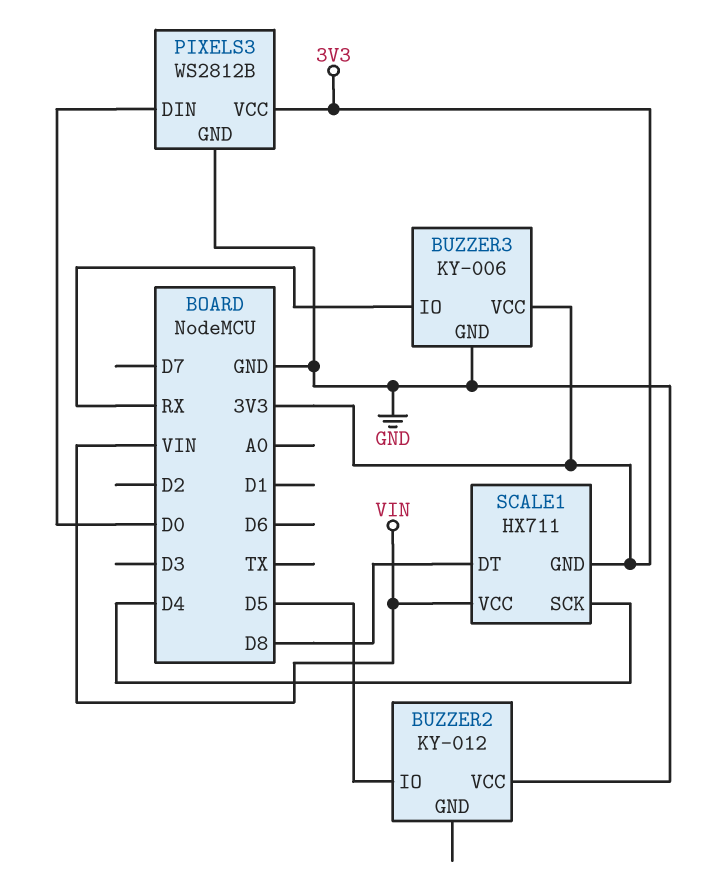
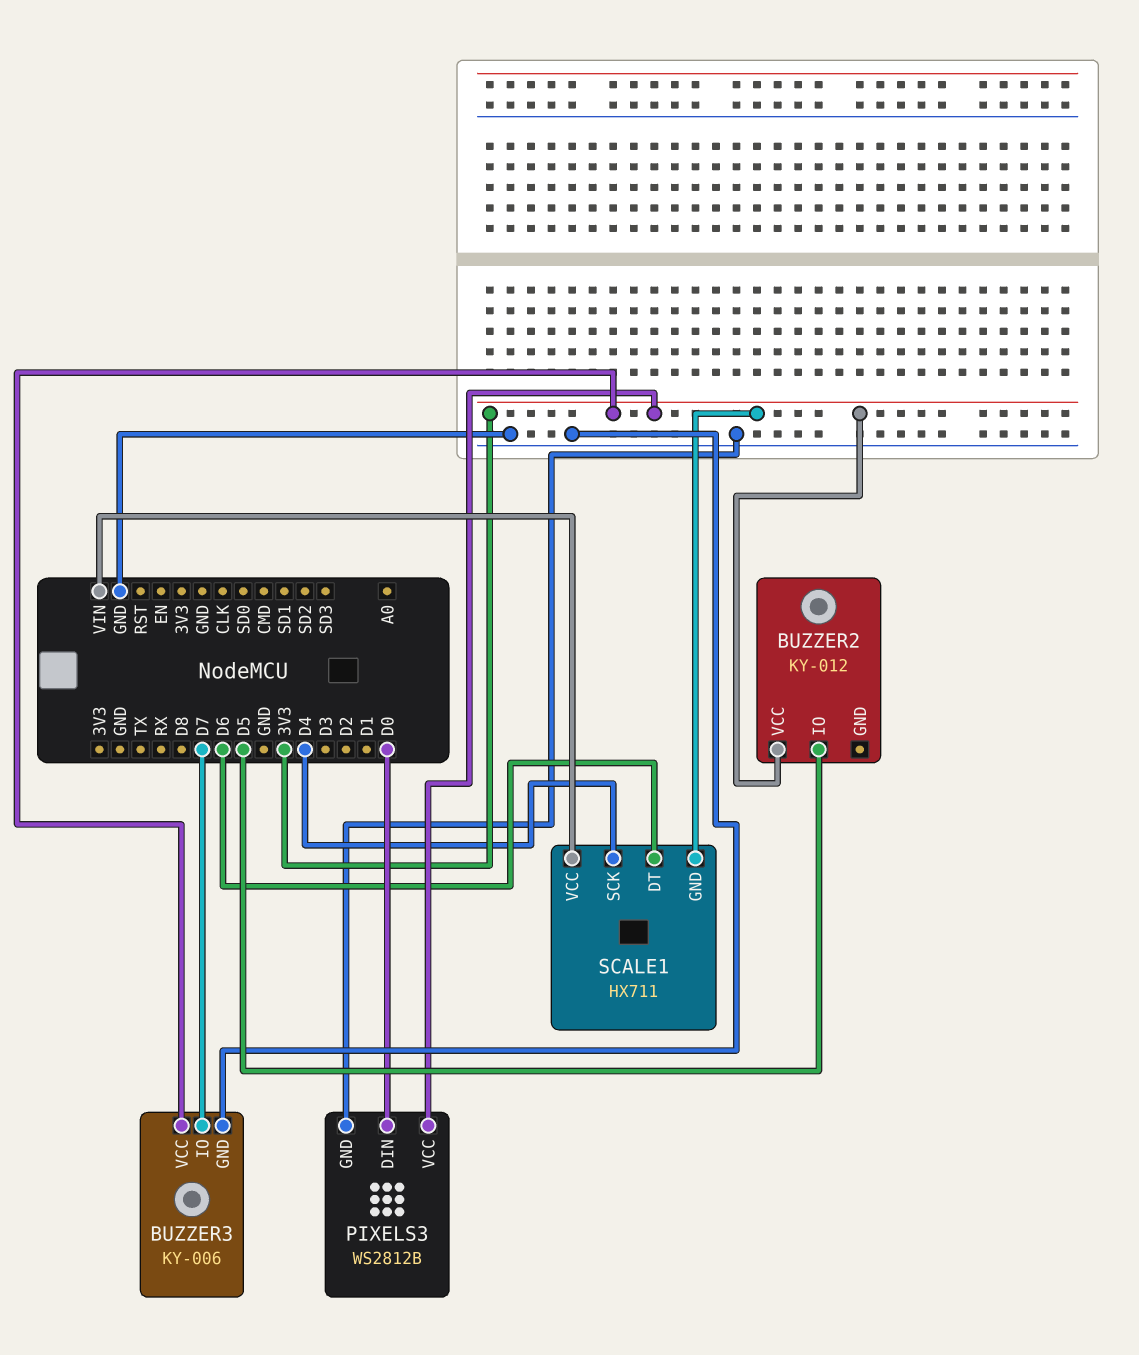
BUZZER2 pin VCC: GND -> 3V3
BUZZER3 pin IO: RX -> D7
SCALE1 pin DT: D8 -> D6

